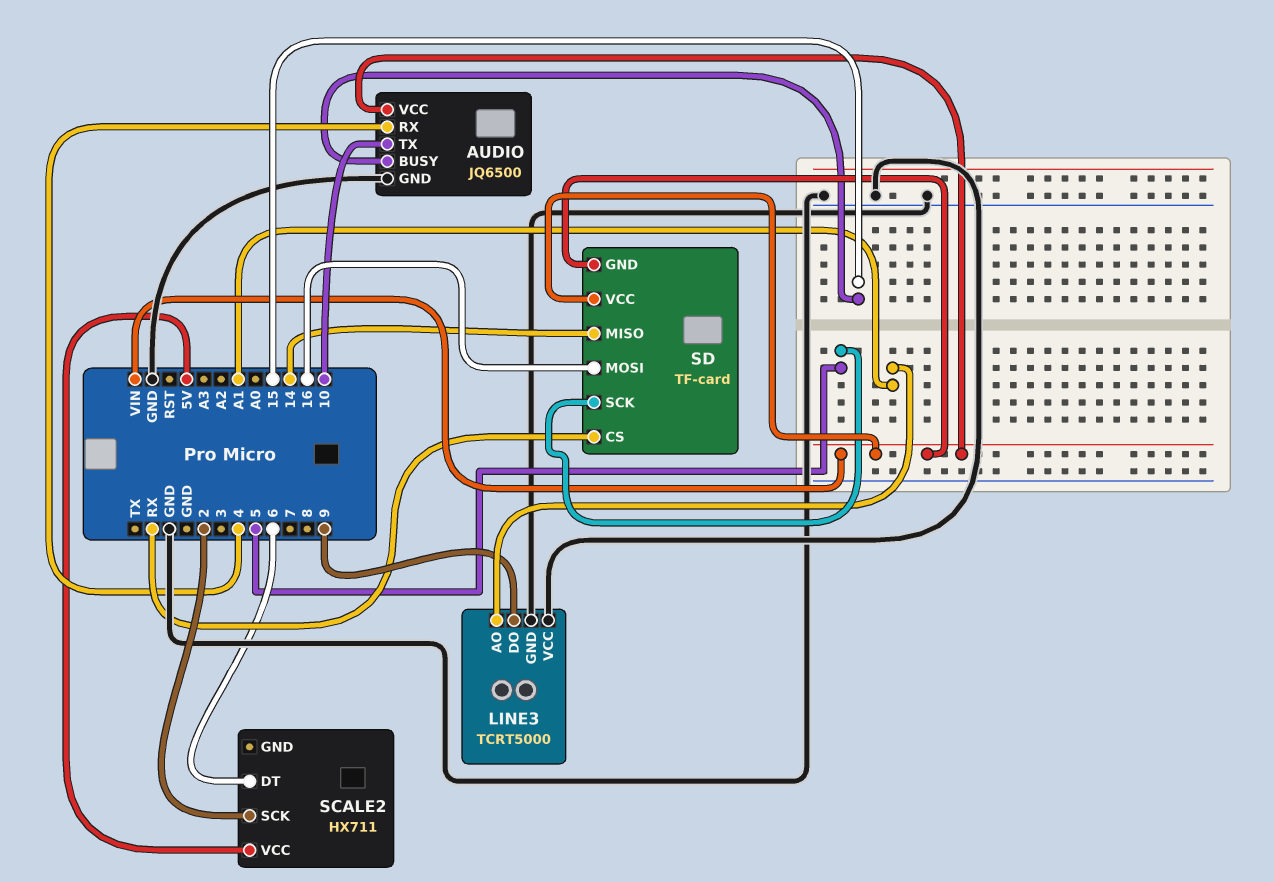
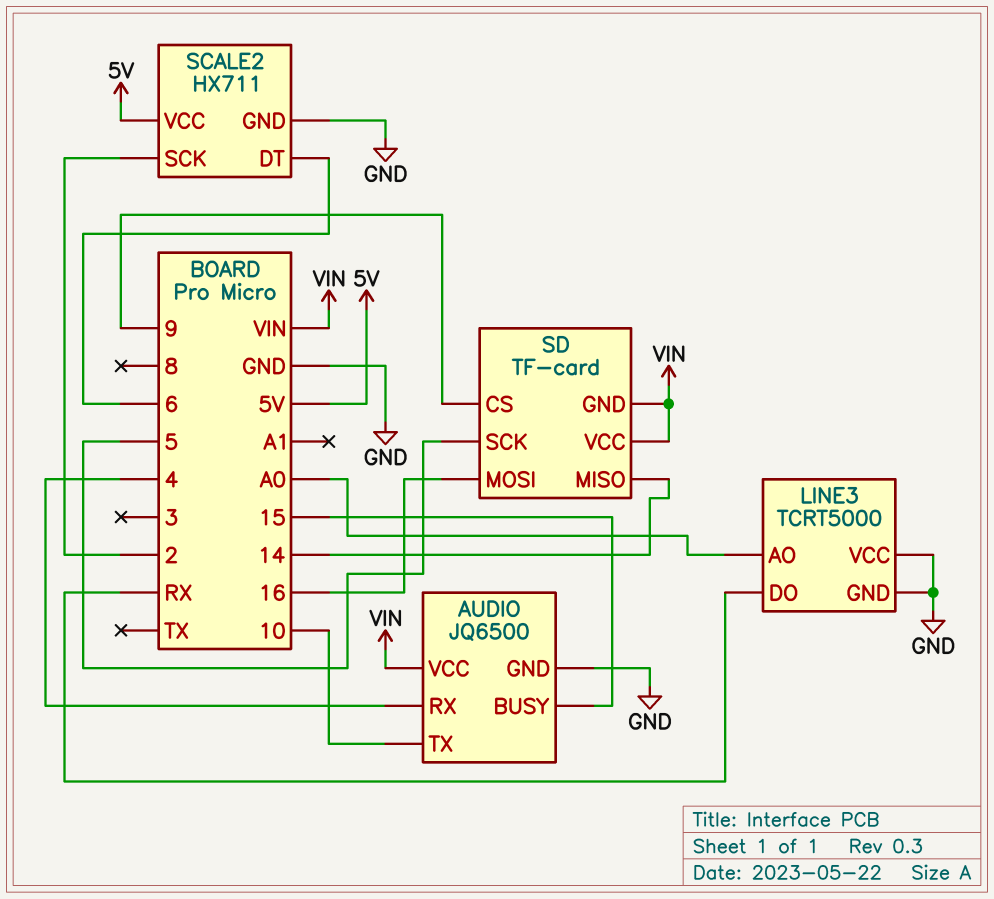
LINE3 pin AO: A1 -> A0
LINE3 pin DO: 9 -> RX
SCALE2 pin GND: none -> GND
SD pin CS: RX -> 9

